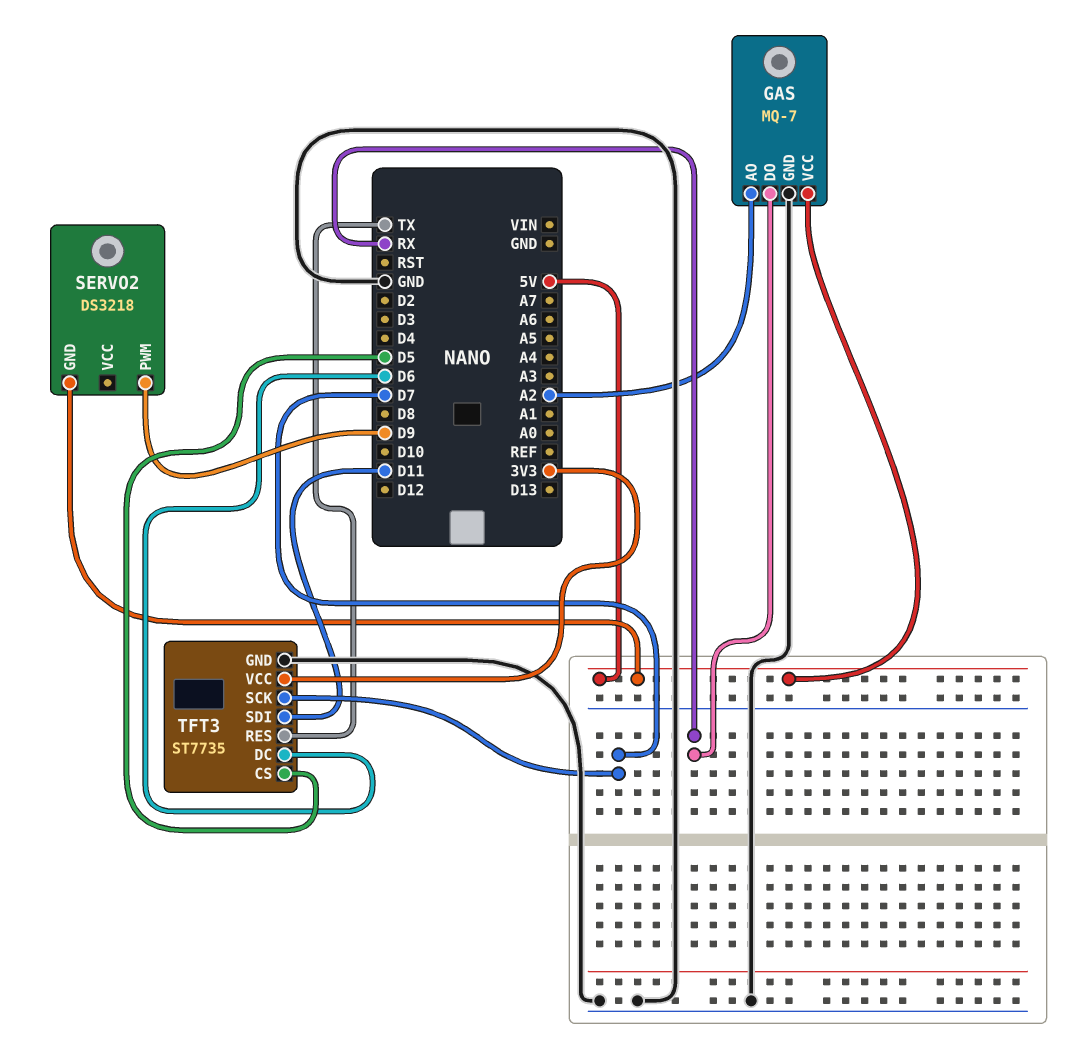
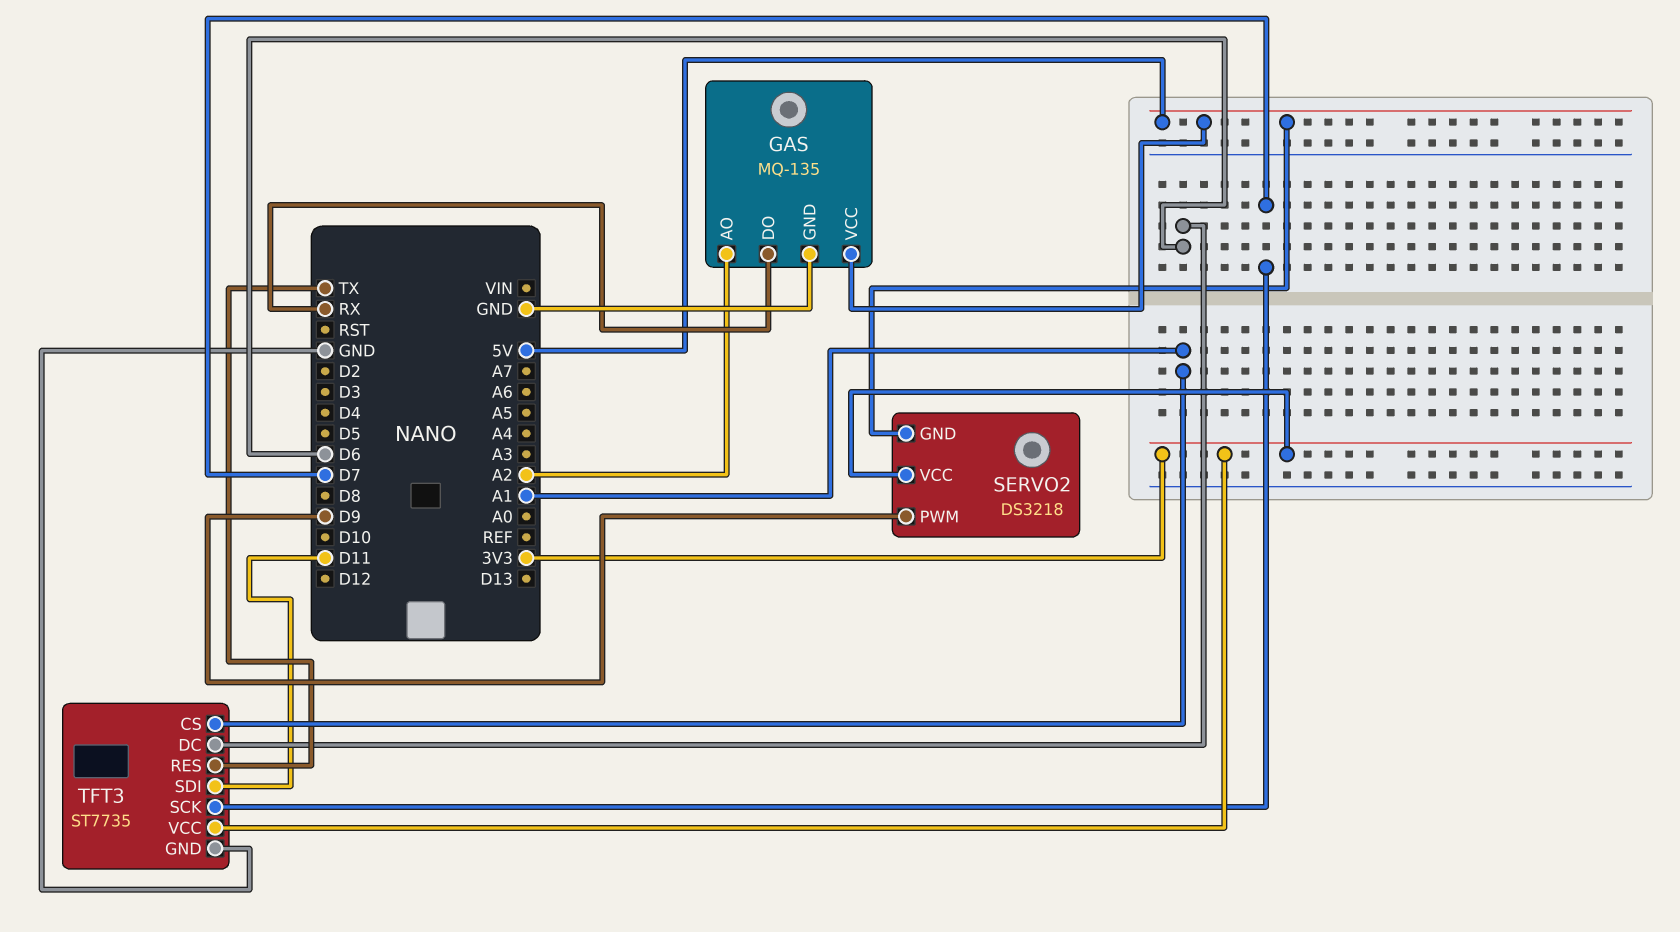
GAS: MQ-7 -> MQ-135
SERVO2 pin VCC: none -> 3V3
TFT3 pin CS: D5 -> A1

